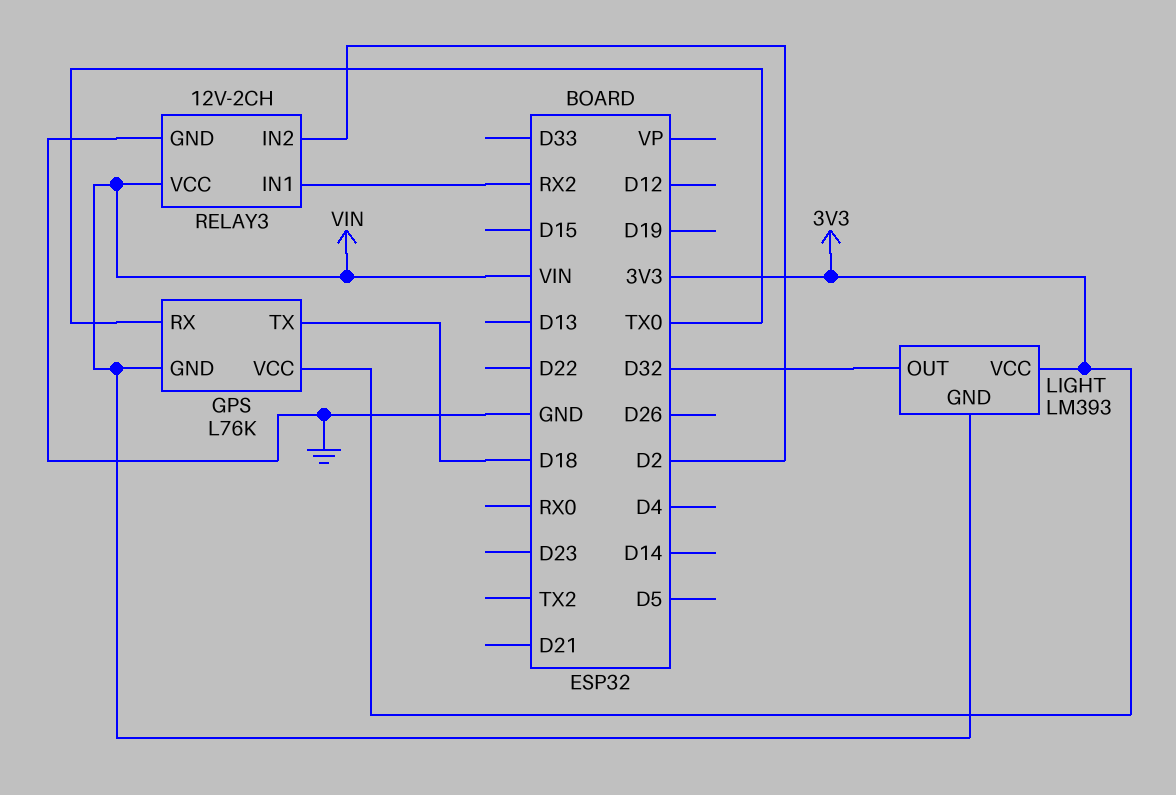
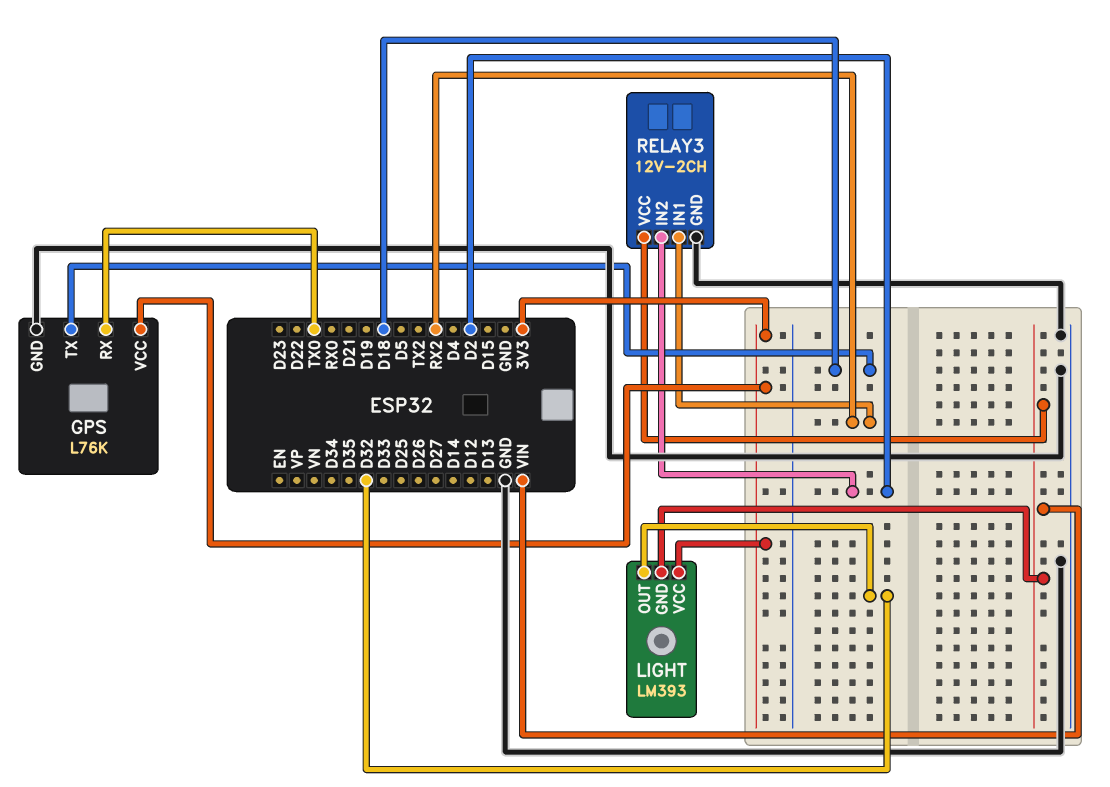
GPS pin GND: VIN -> GND

